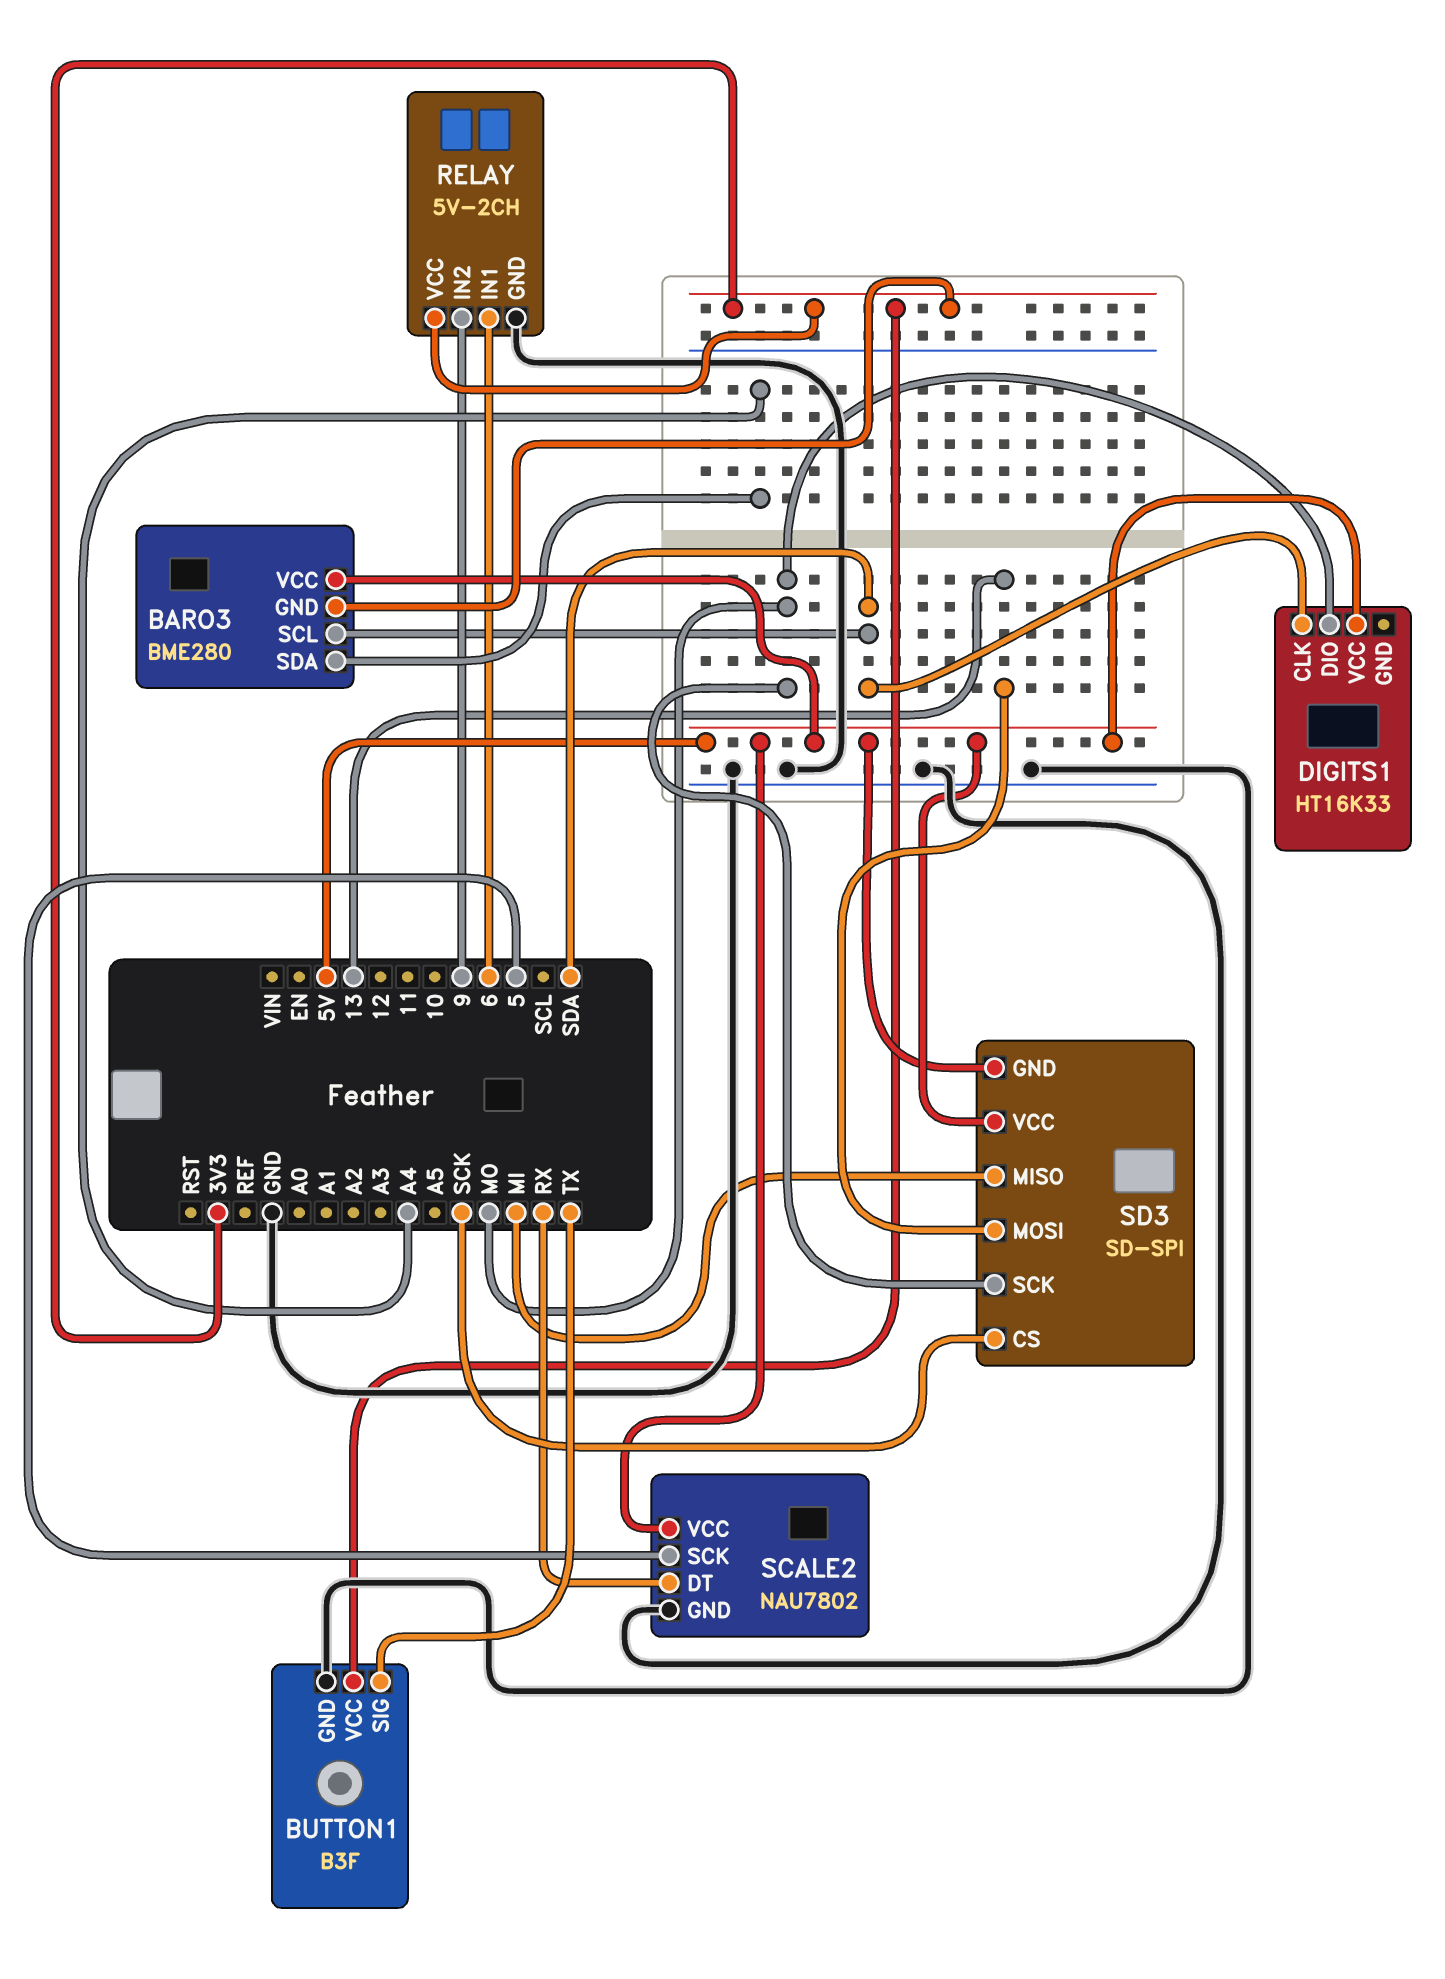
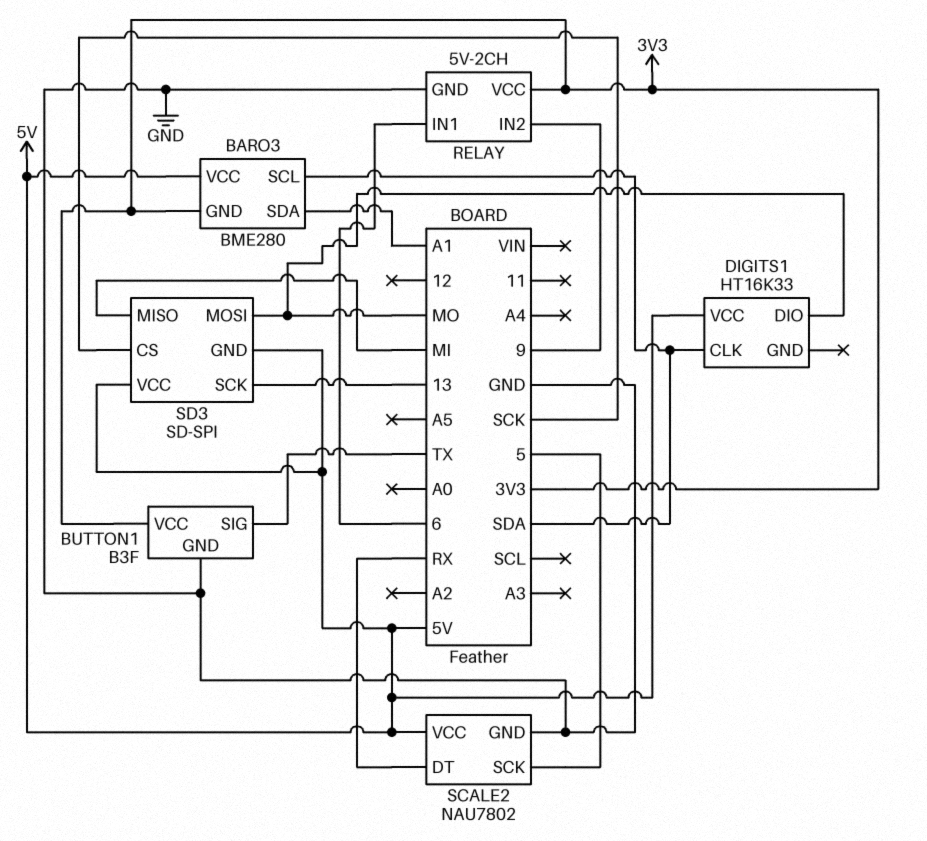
BARO3 pin SDA: A4 -> A1
SD3 pin MOSI: 13 -> MO
SD3 pin SCK: MO -> 13

